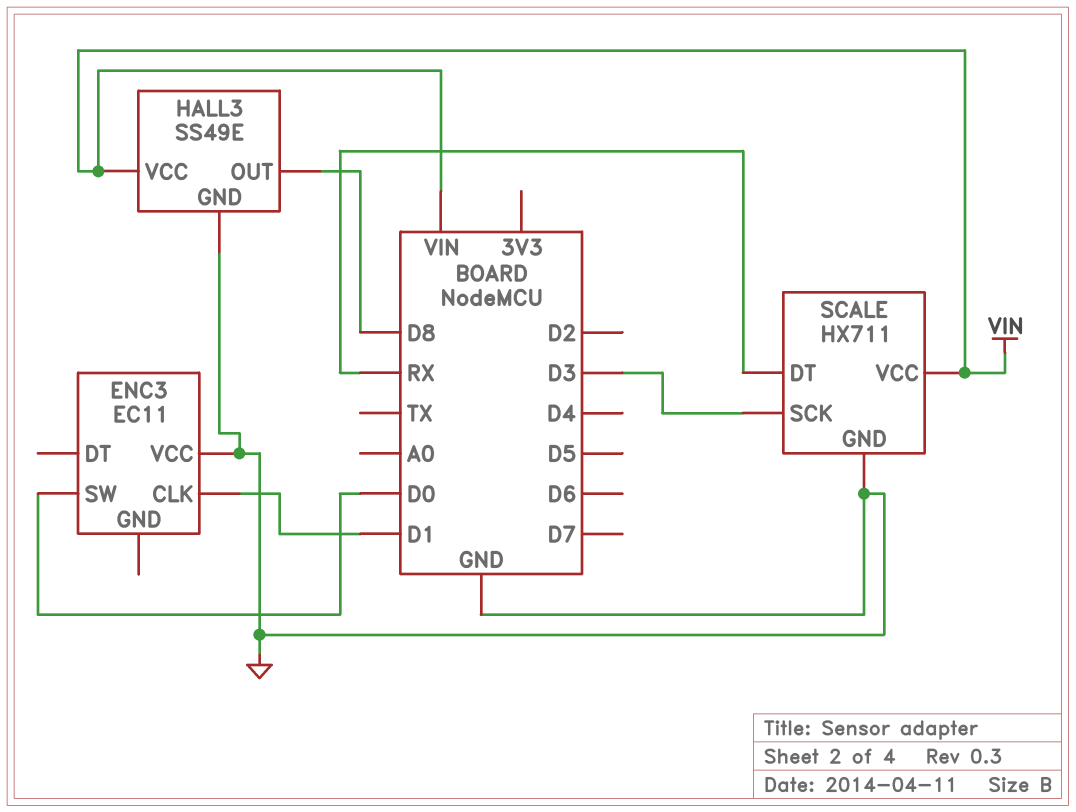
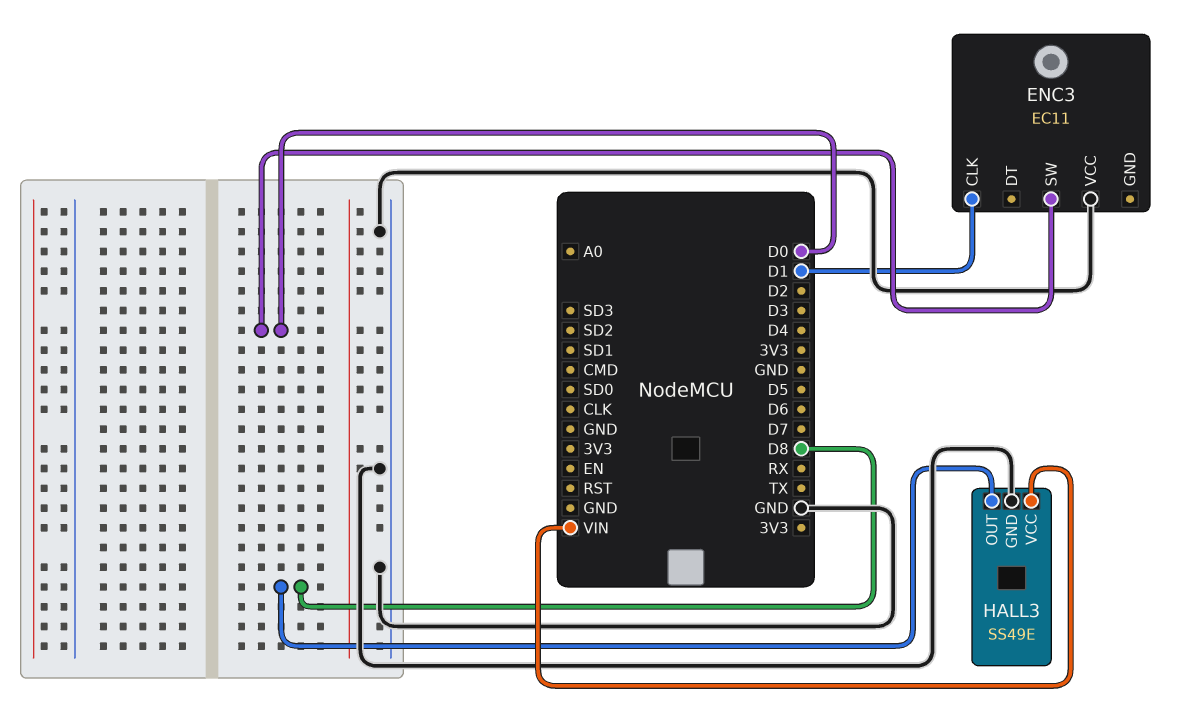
SCALE: HX711 -> none
SCALE pin DT: RX -> none
SCALE pin GND: GND -> none
SCALE pin SCK: D3 -> none
SCALE pin VCC: VIN -> none

